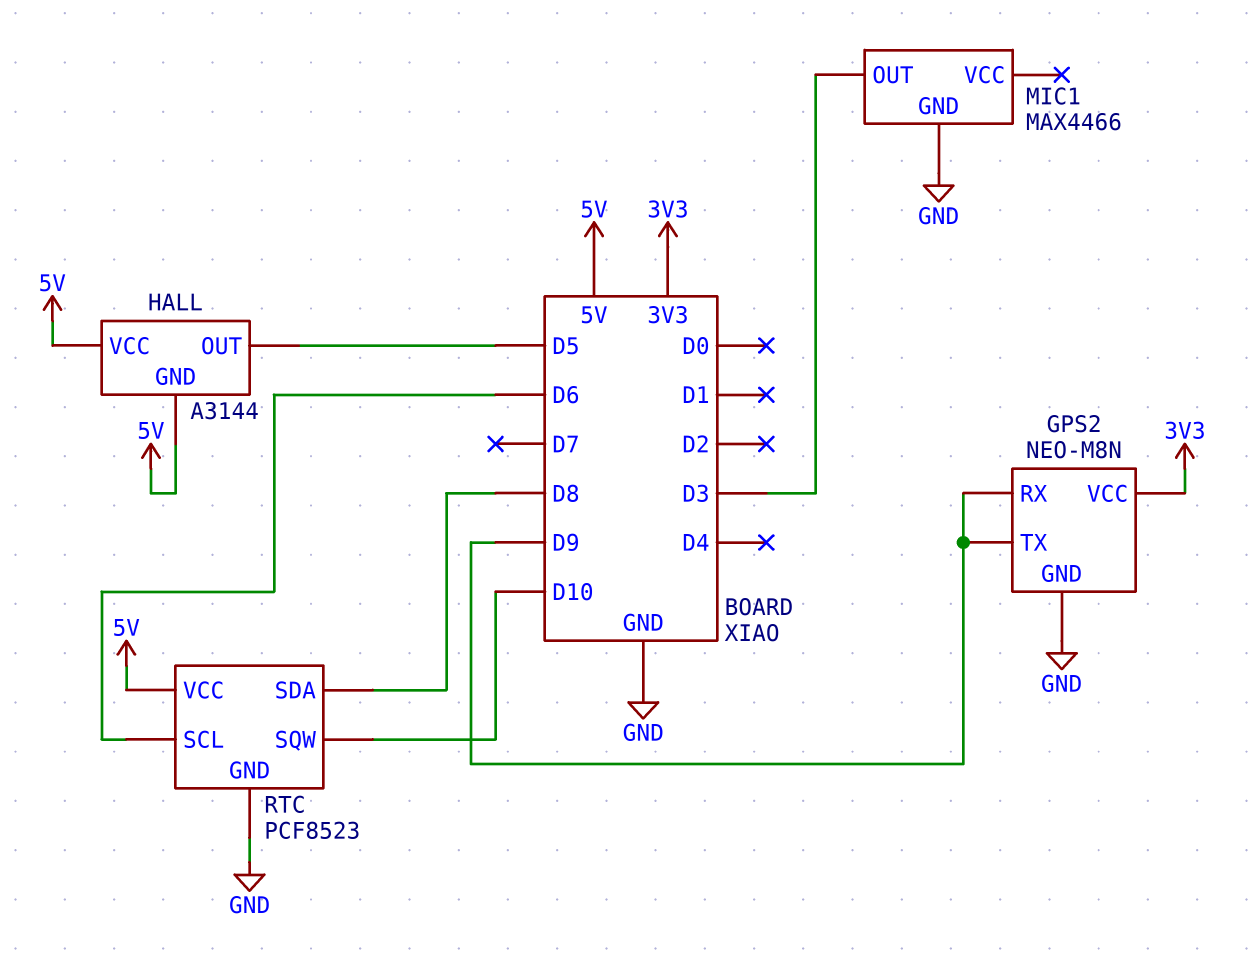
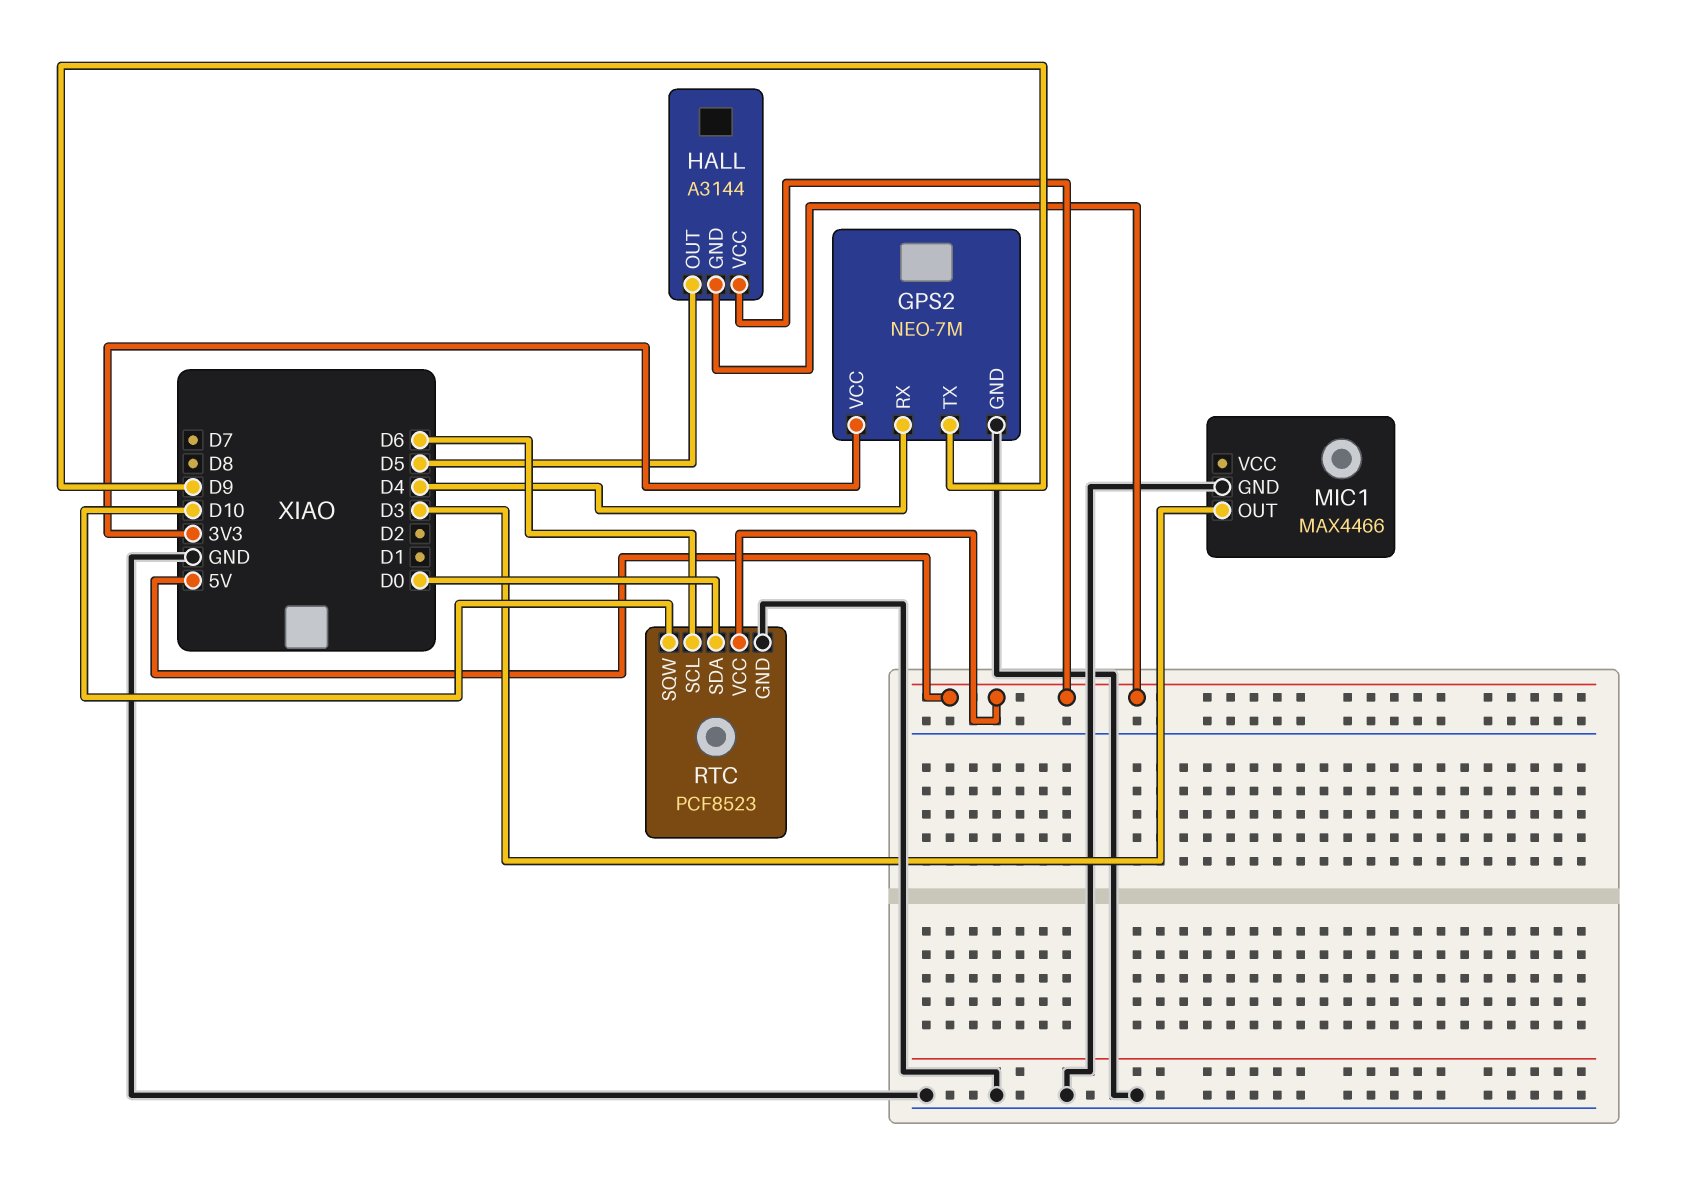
GPS2: NEO-M8N -> NEO-7M
GPS2 pin RX: D9 -> D4
RTC pin SDA: D8 -> D0

